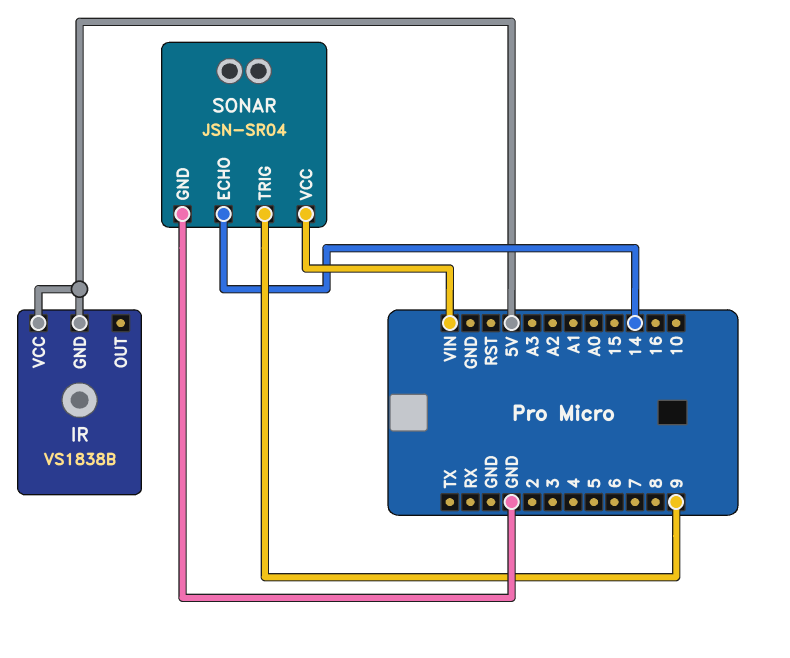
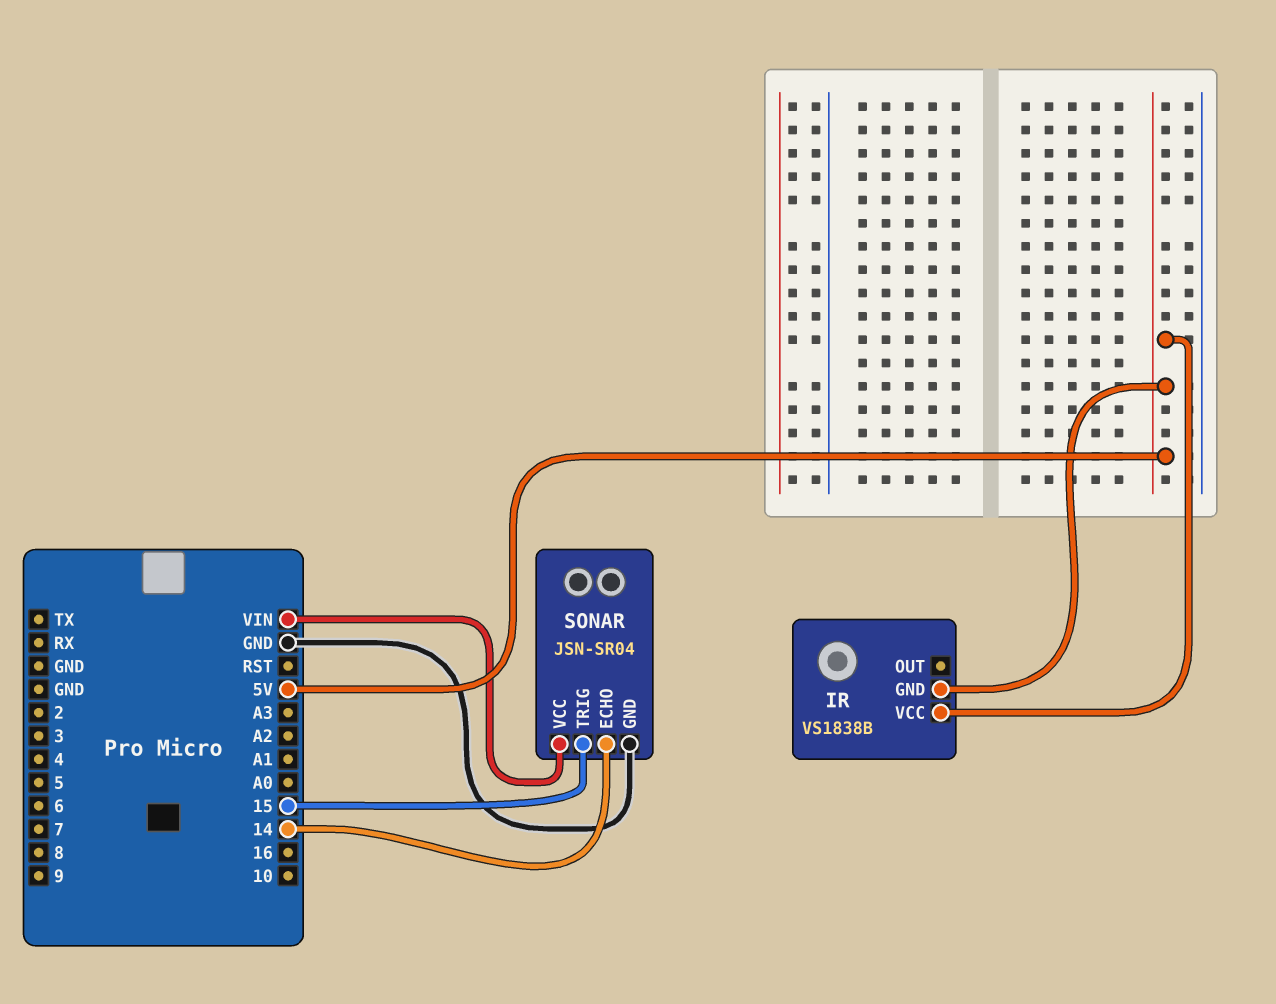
SONAR pin TRIG: 9 -> 15

